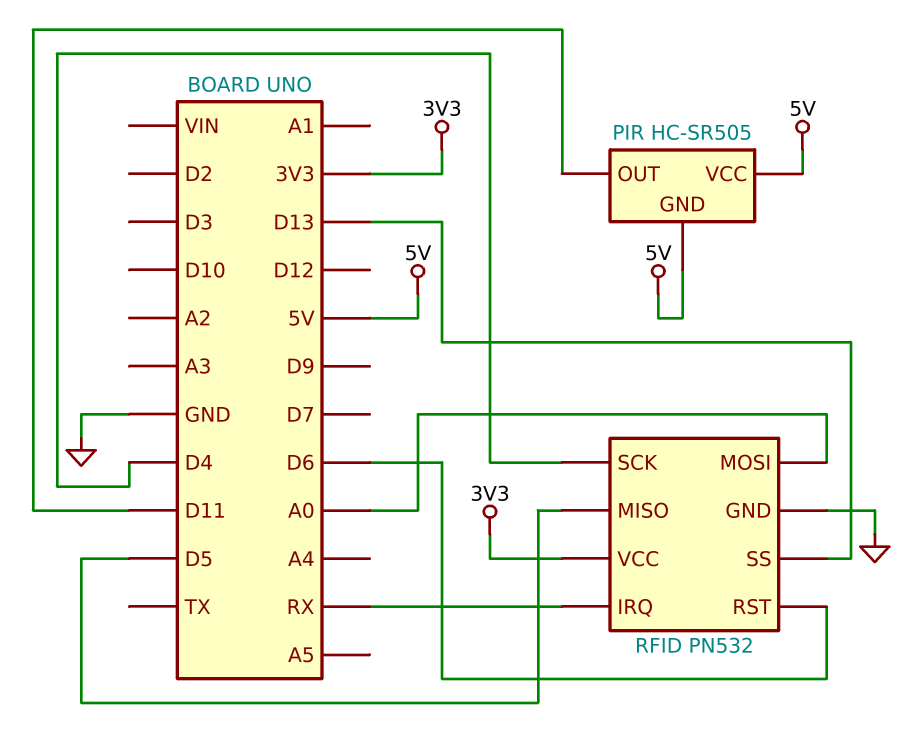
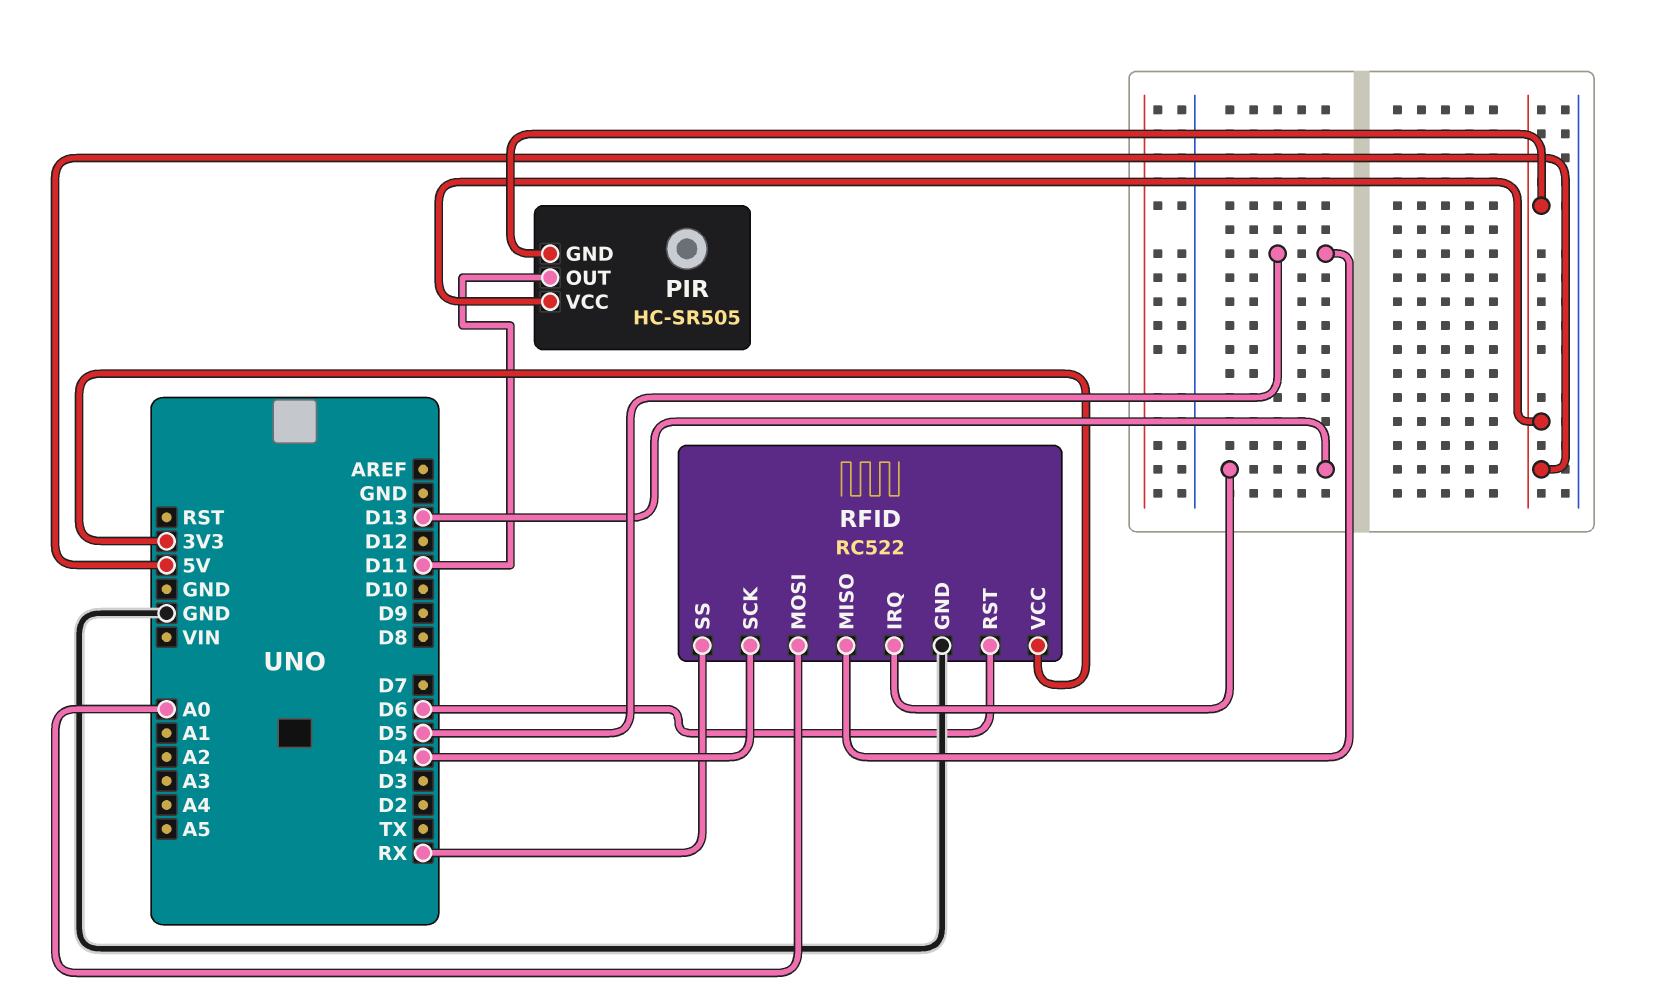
RFID: PN532 -> RC522
RFID pin IRQ: RX -> D13
RFID pin SS: D13 -> RX

